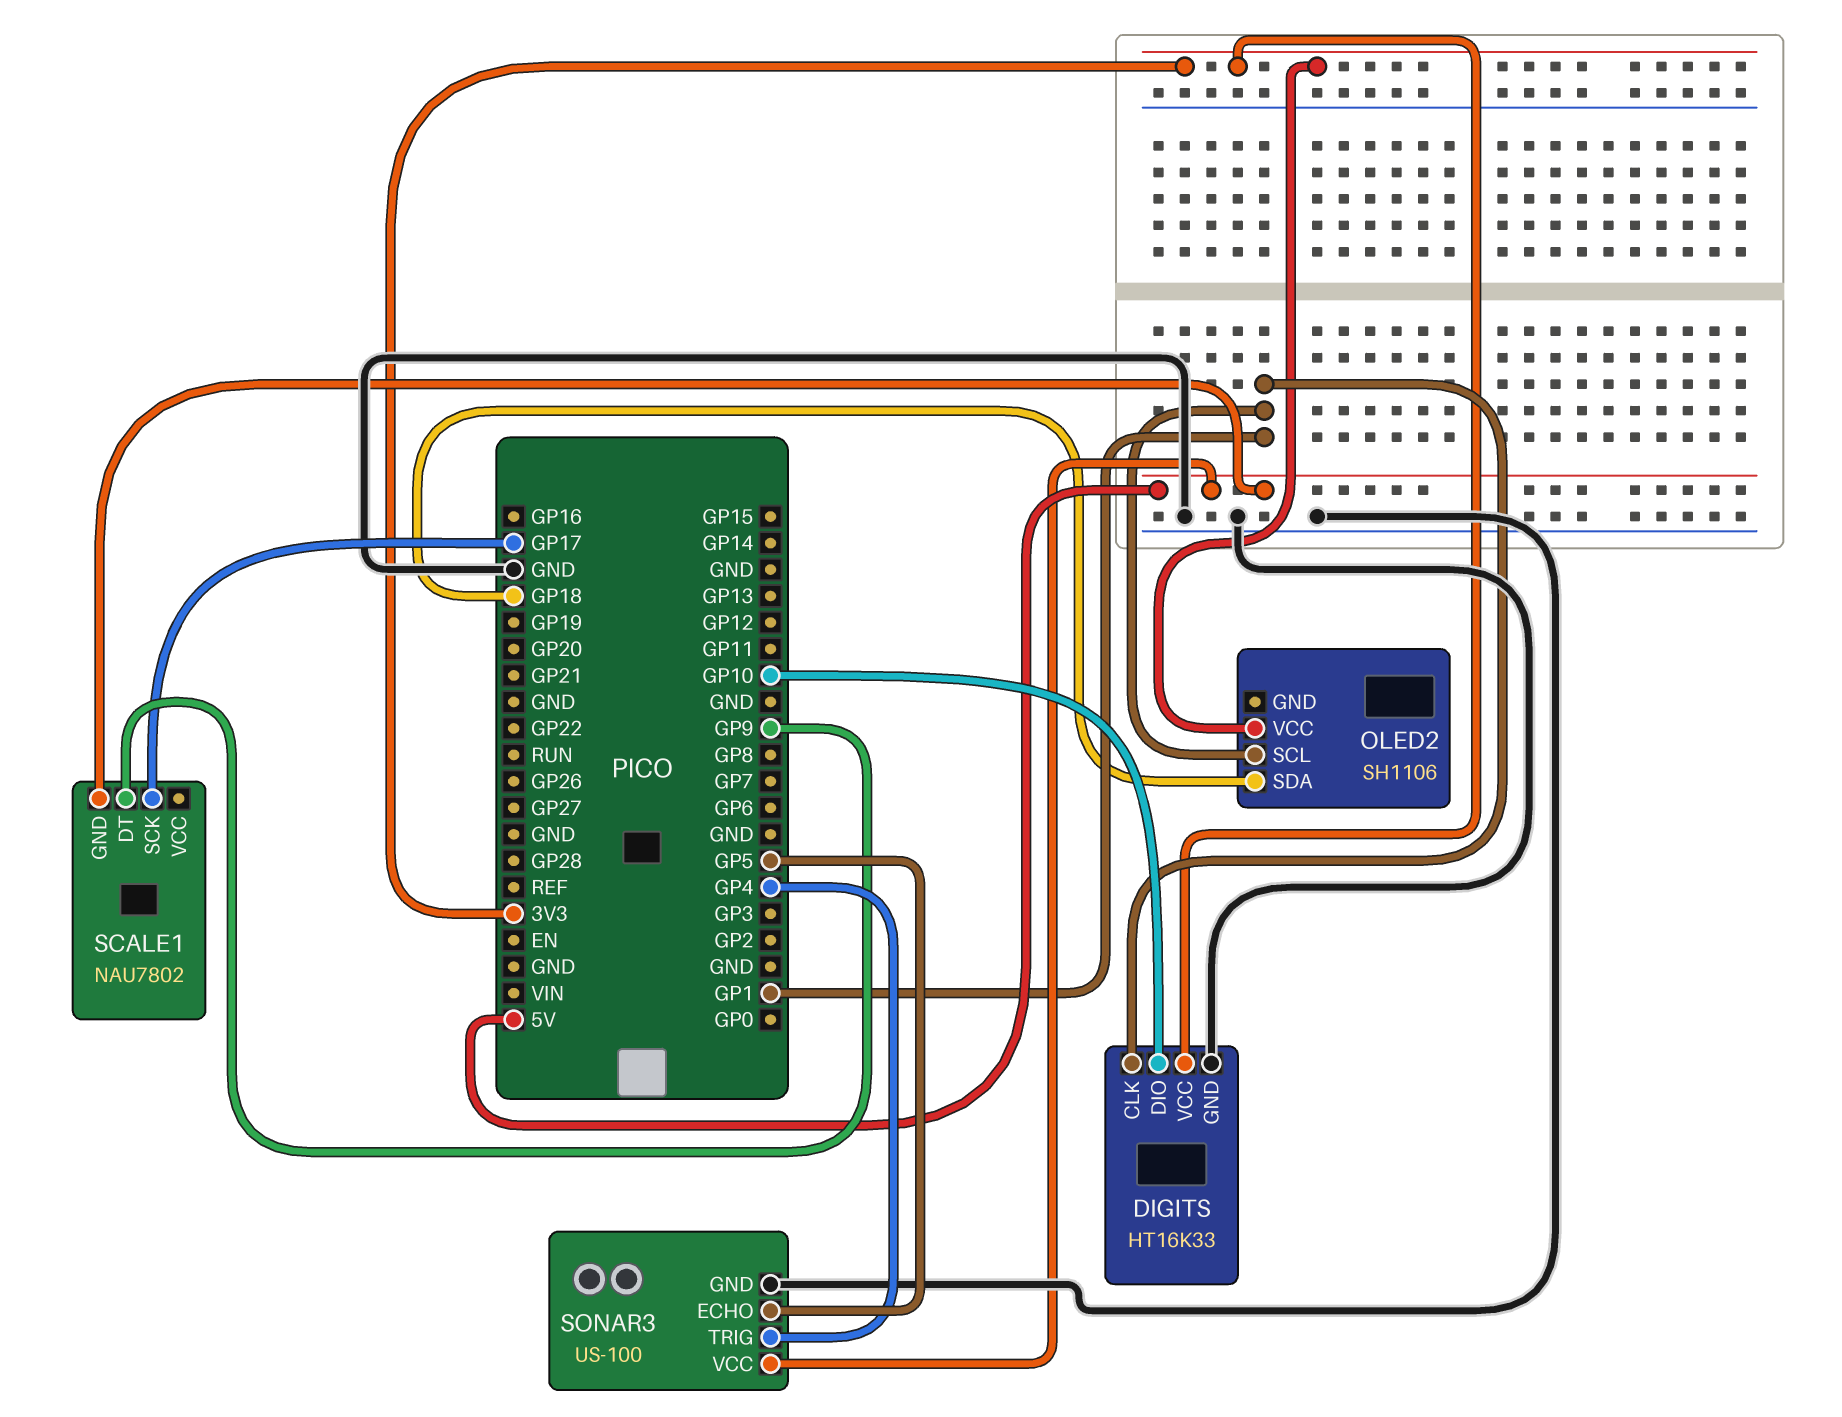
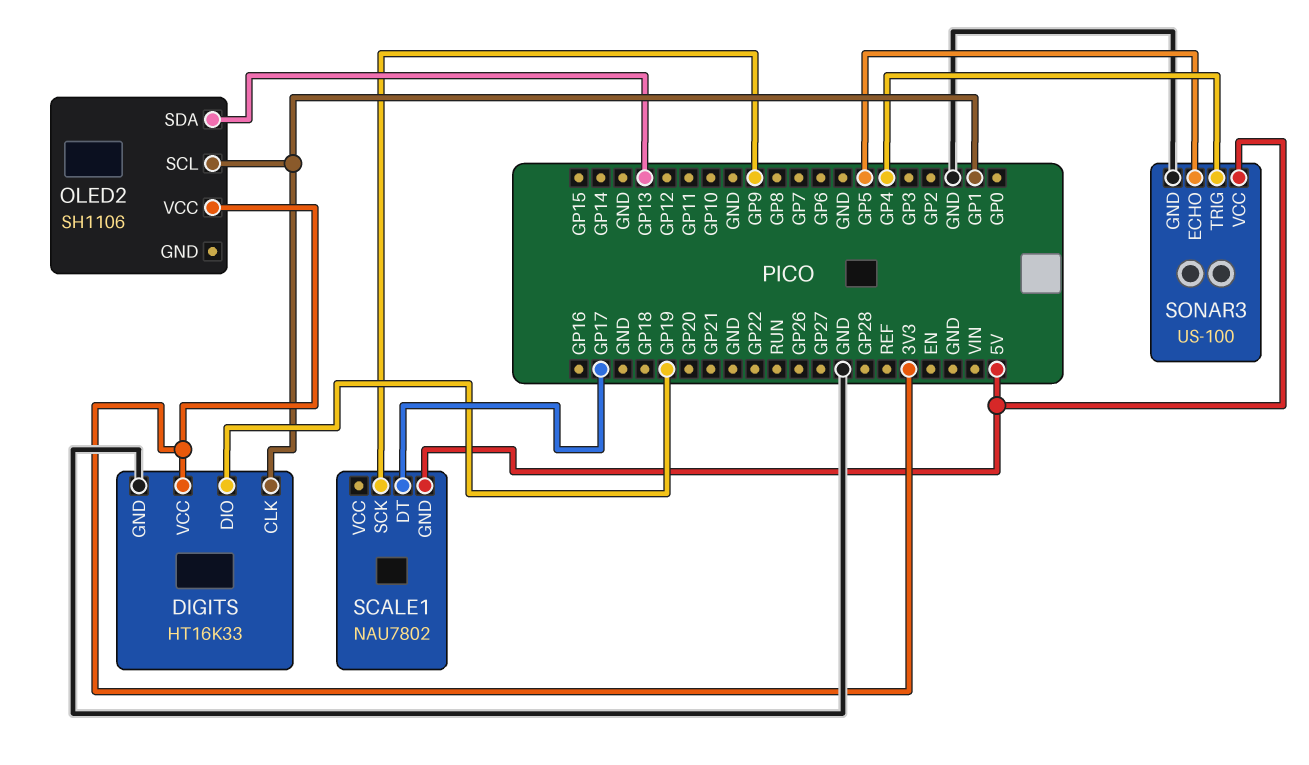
DIGITS pin DIO: GP10 -> GP19
OLED2 pin SDA: GP18 -> GP13
SCALE1 pin DT: GP9 -> GP17
SCALE1 pin SCK: GP17 -> GP9

